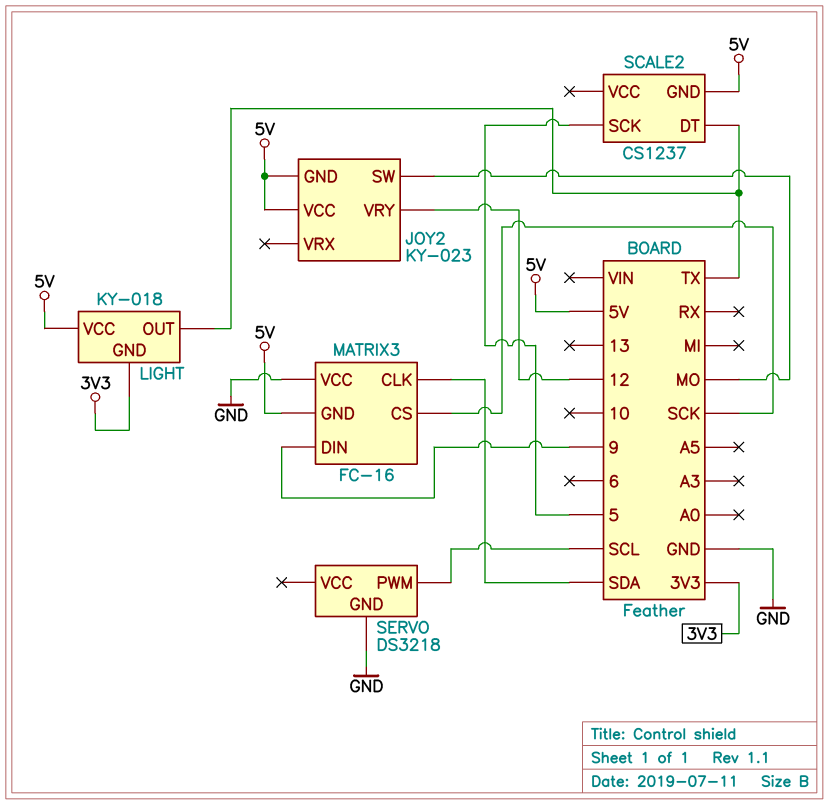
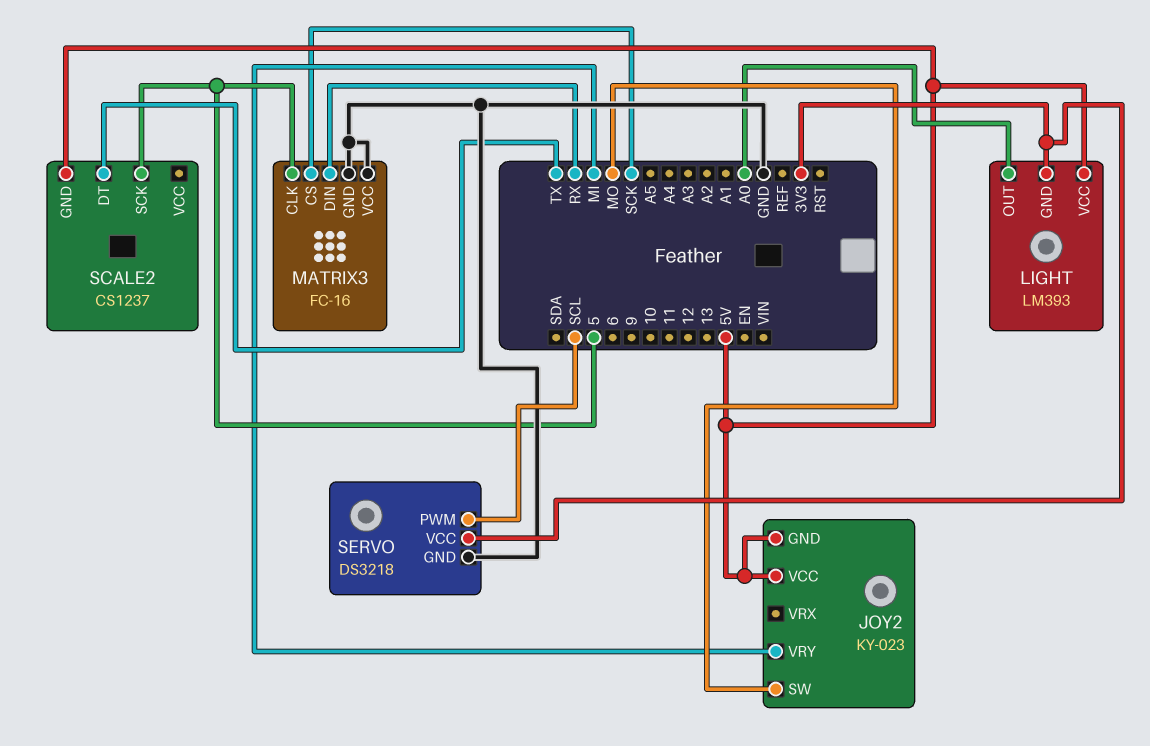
JOY2 pin VRY: 12 -> MI
LIGHT: KY-018 -> LM393
LIGHT pin OUT: TX -> A0
MATRIX3 pin CLK: SDA -> 5
MATRIX3 pin DIN: 9 -> RX
MATRIX3 pin GND: 5V -> GND
SERVO pin VCC: none -> 3V3

